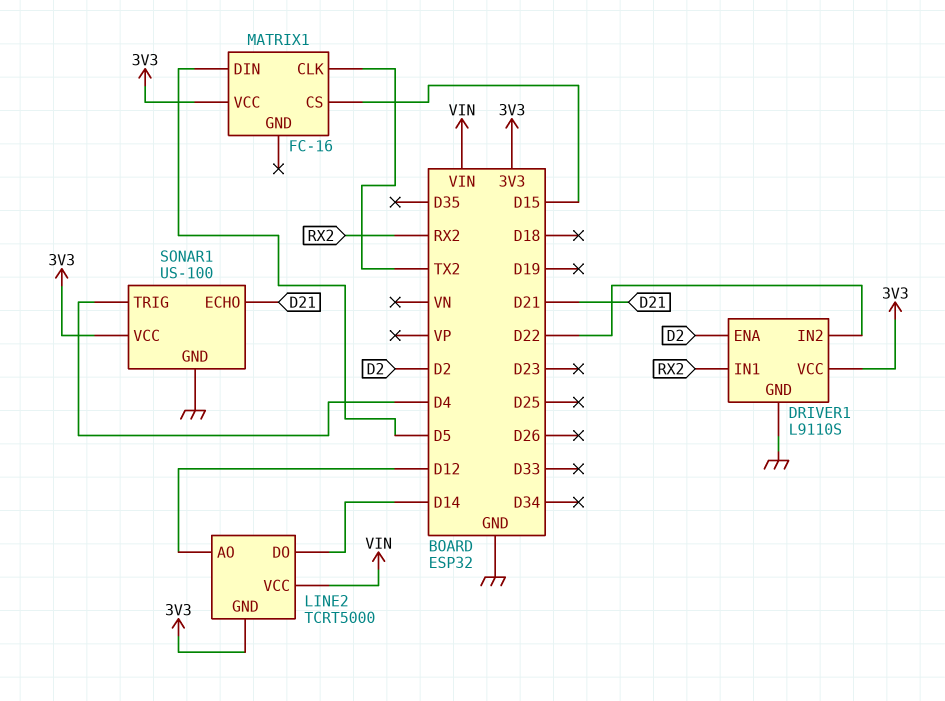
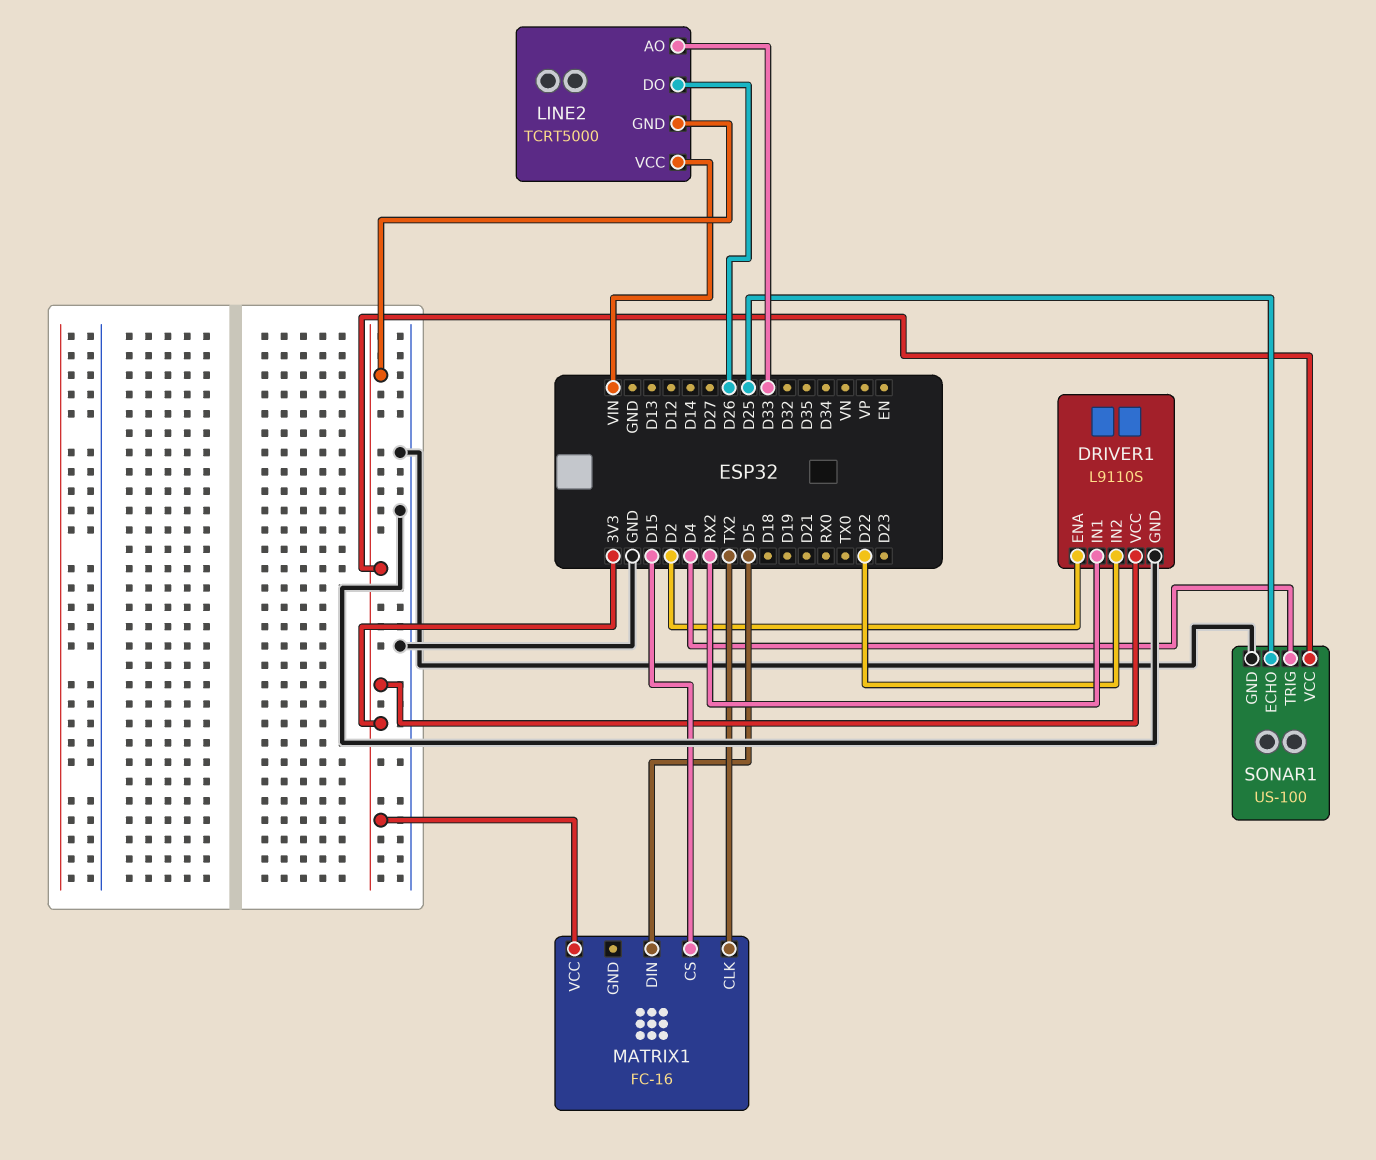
LINE2 pin AO: D12 -> D33
LINE2 pin DO: D14 -> D26
SONAR1 pin ECHO: D21 -> D25

